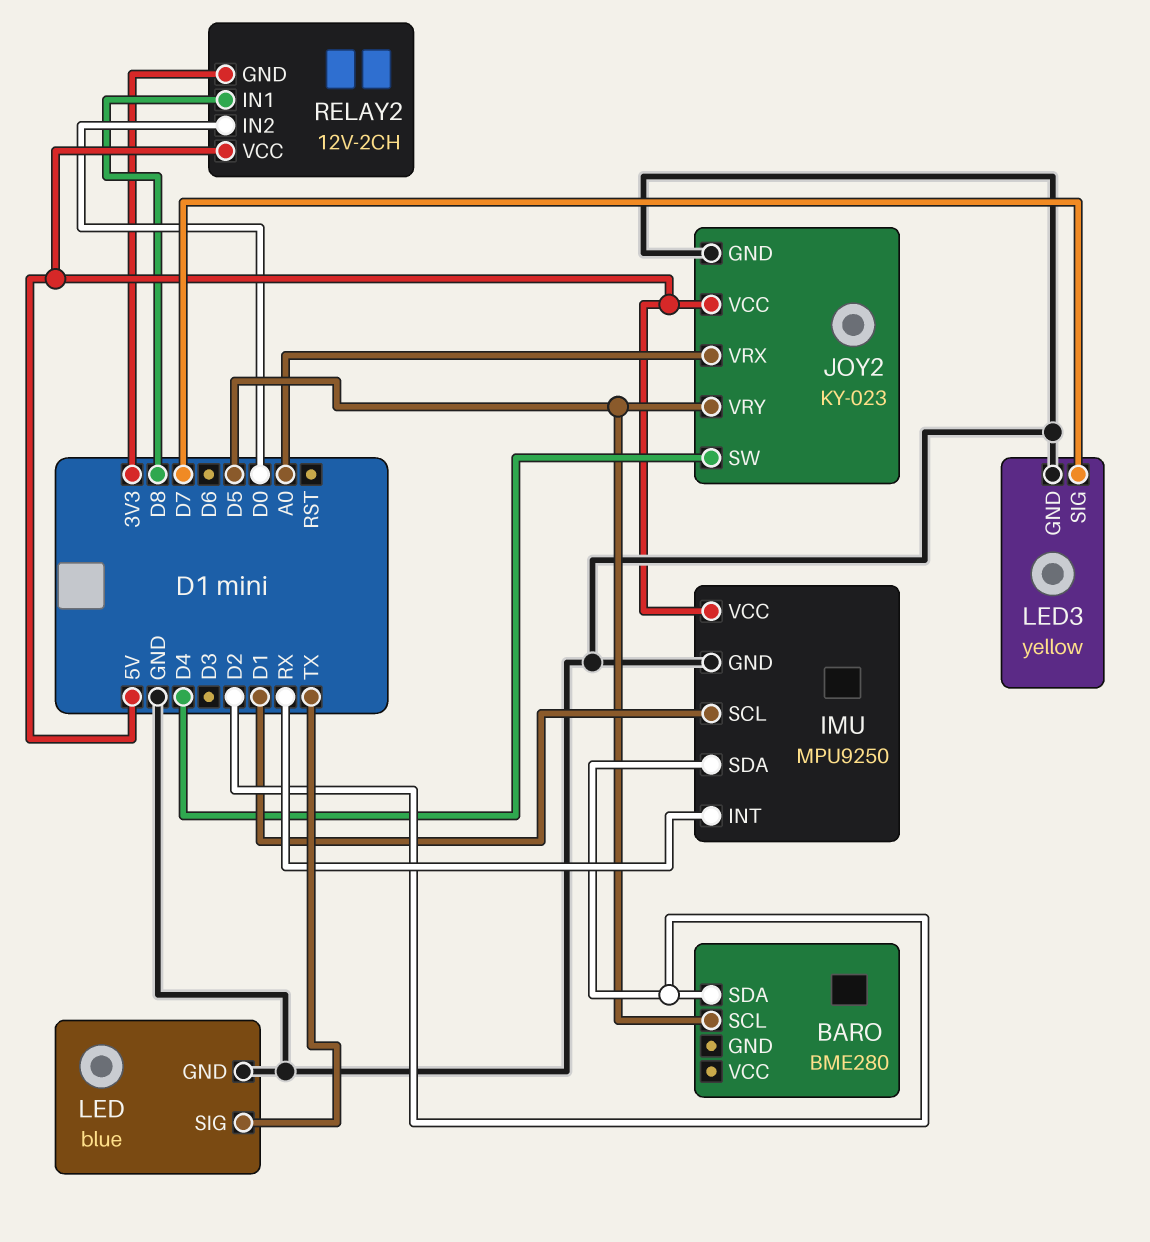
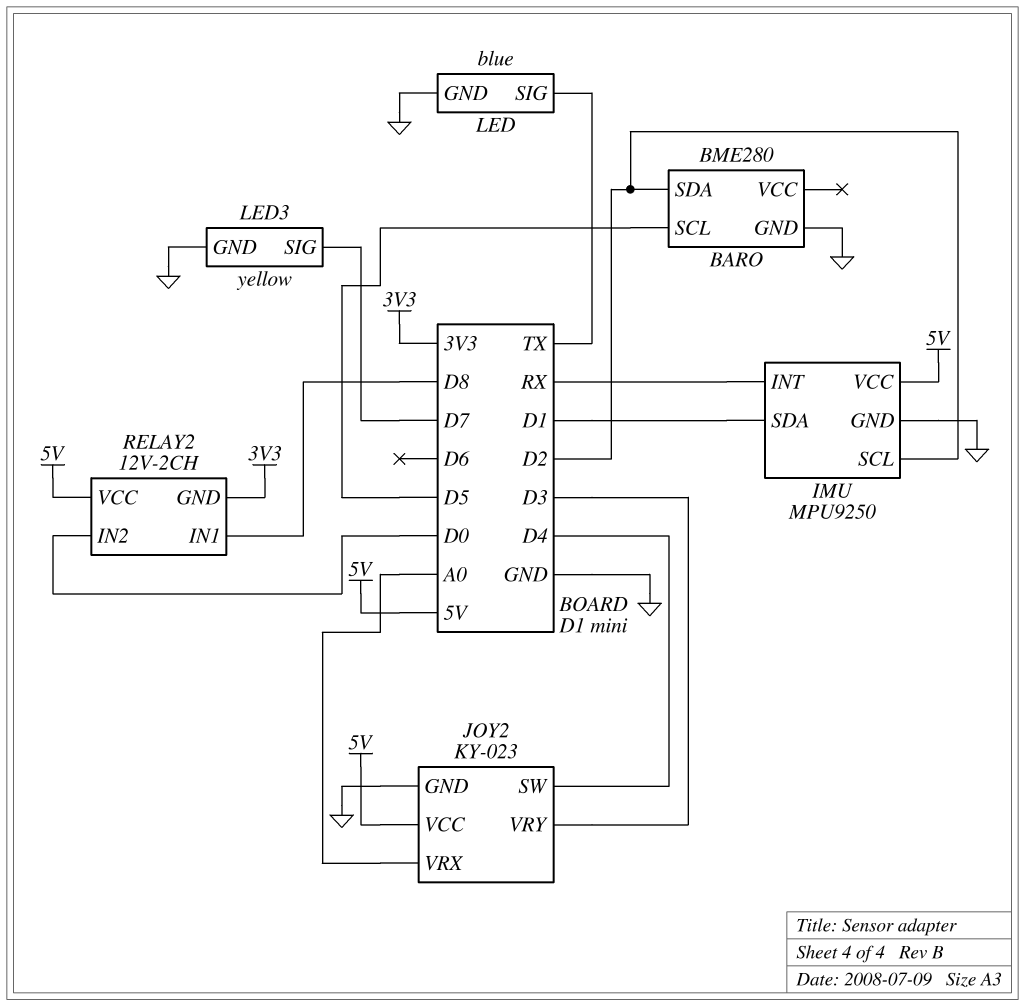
BARO pin GND: none -> GND
IMU pin SCL: D1 -> D2
IMU pin SDA: D2 -> D1
JOY2 pin VRY: D5 -> D3

